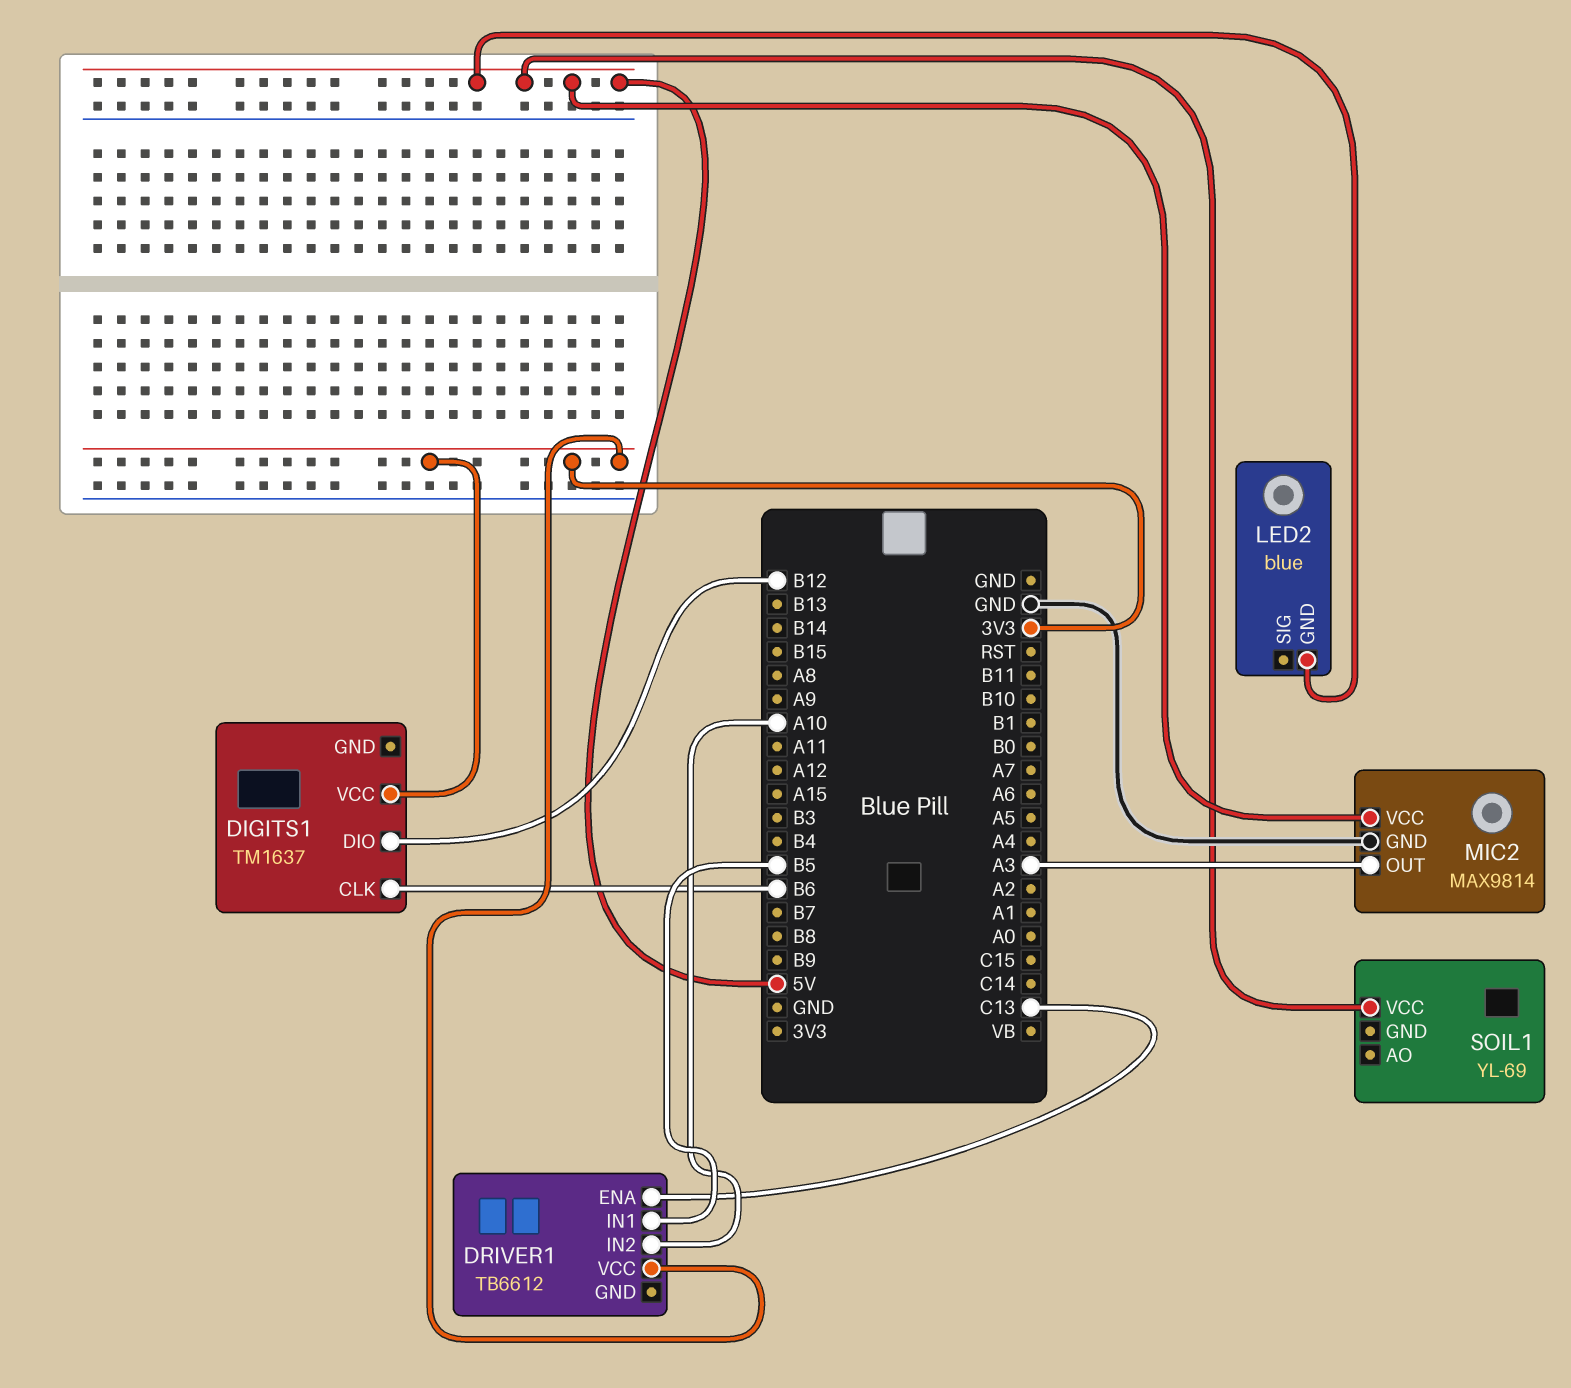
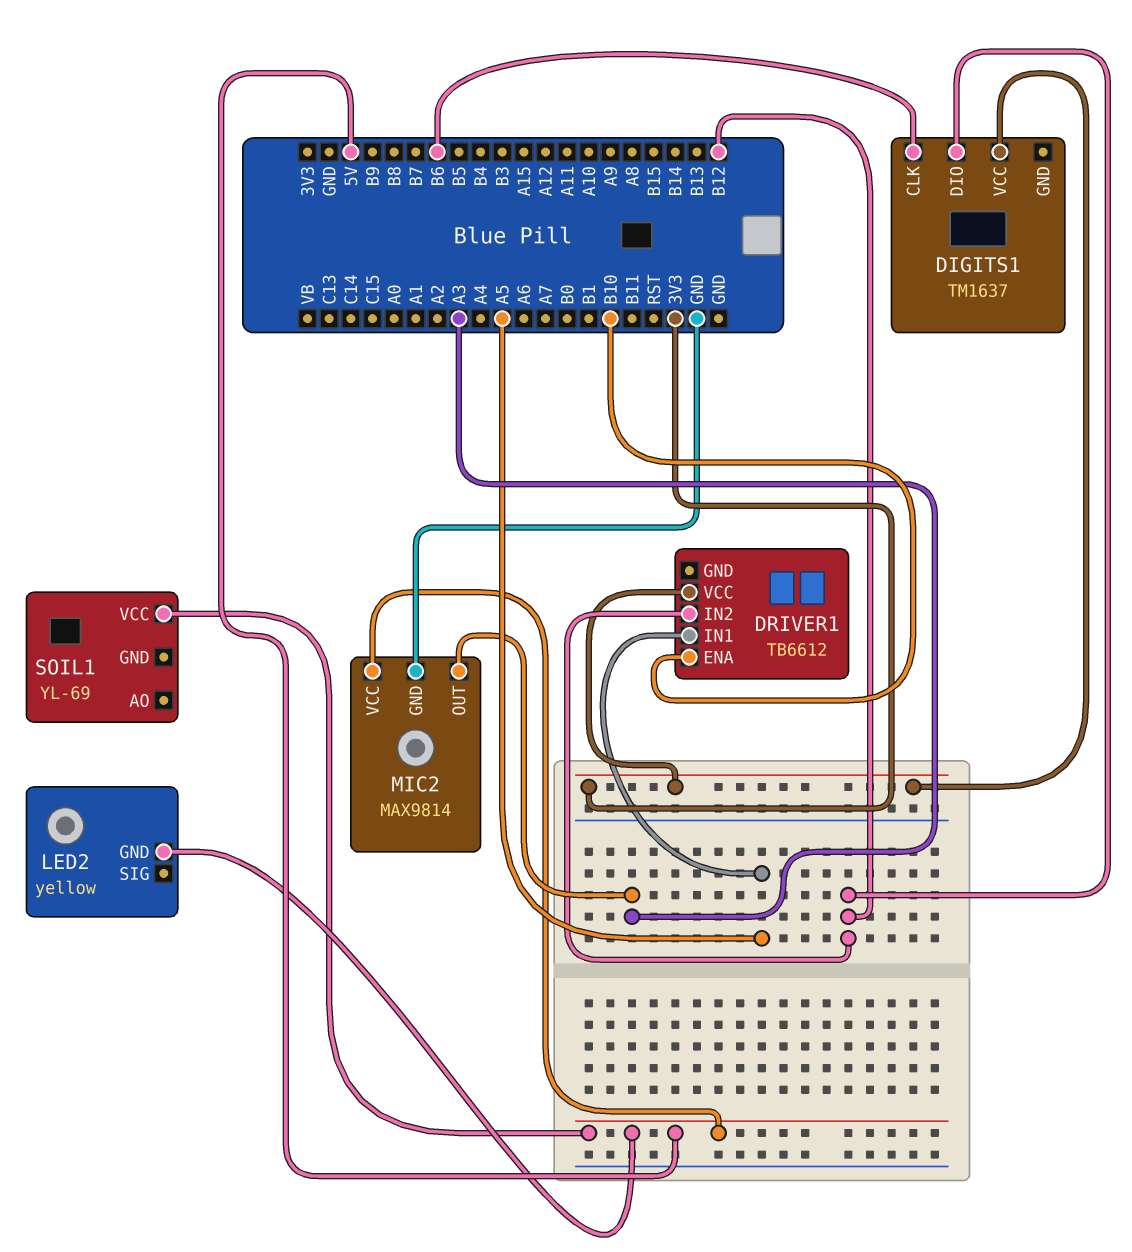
DRIVER1 pin ENA: C13 -> B10
DRIVER1 pin IN1: B5 -> A5
DRIVER1 pin IN2: A10 -> B12
LED2: blue -> yellow

